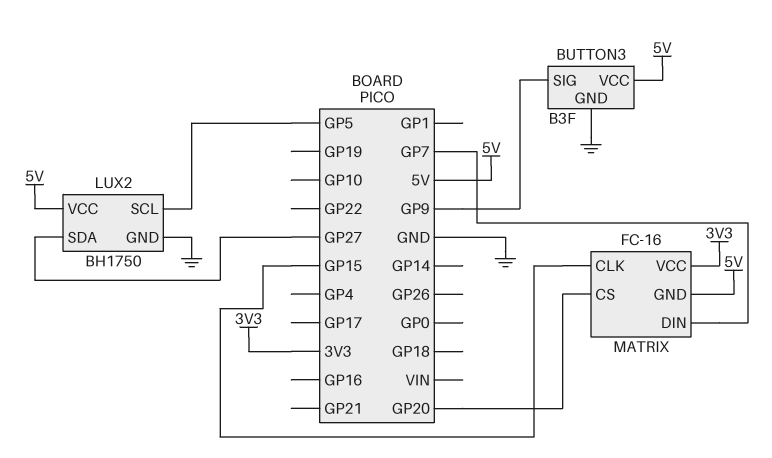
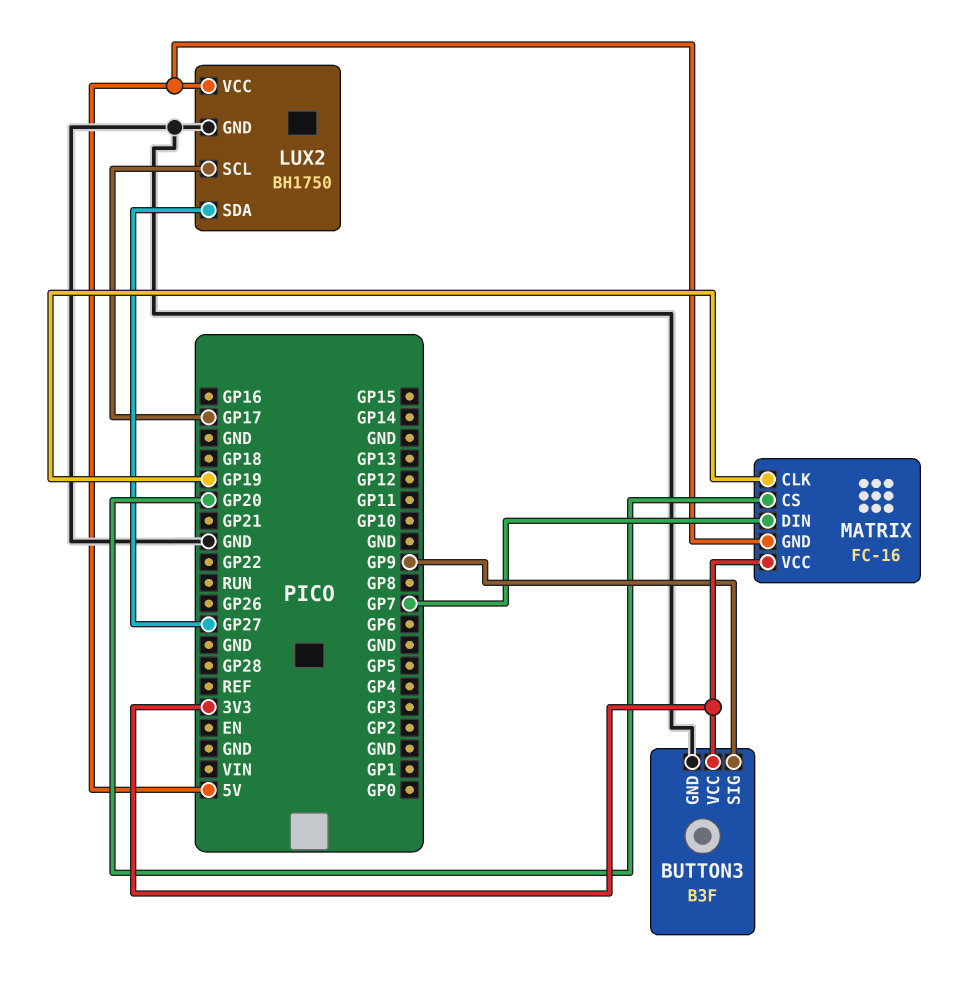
BUTTON3 pin VCC: 5V -> 3V3
LUX2 pin SCL: GP5 -> GP17
MATRIX pin CLK: GP15 -> GP19

